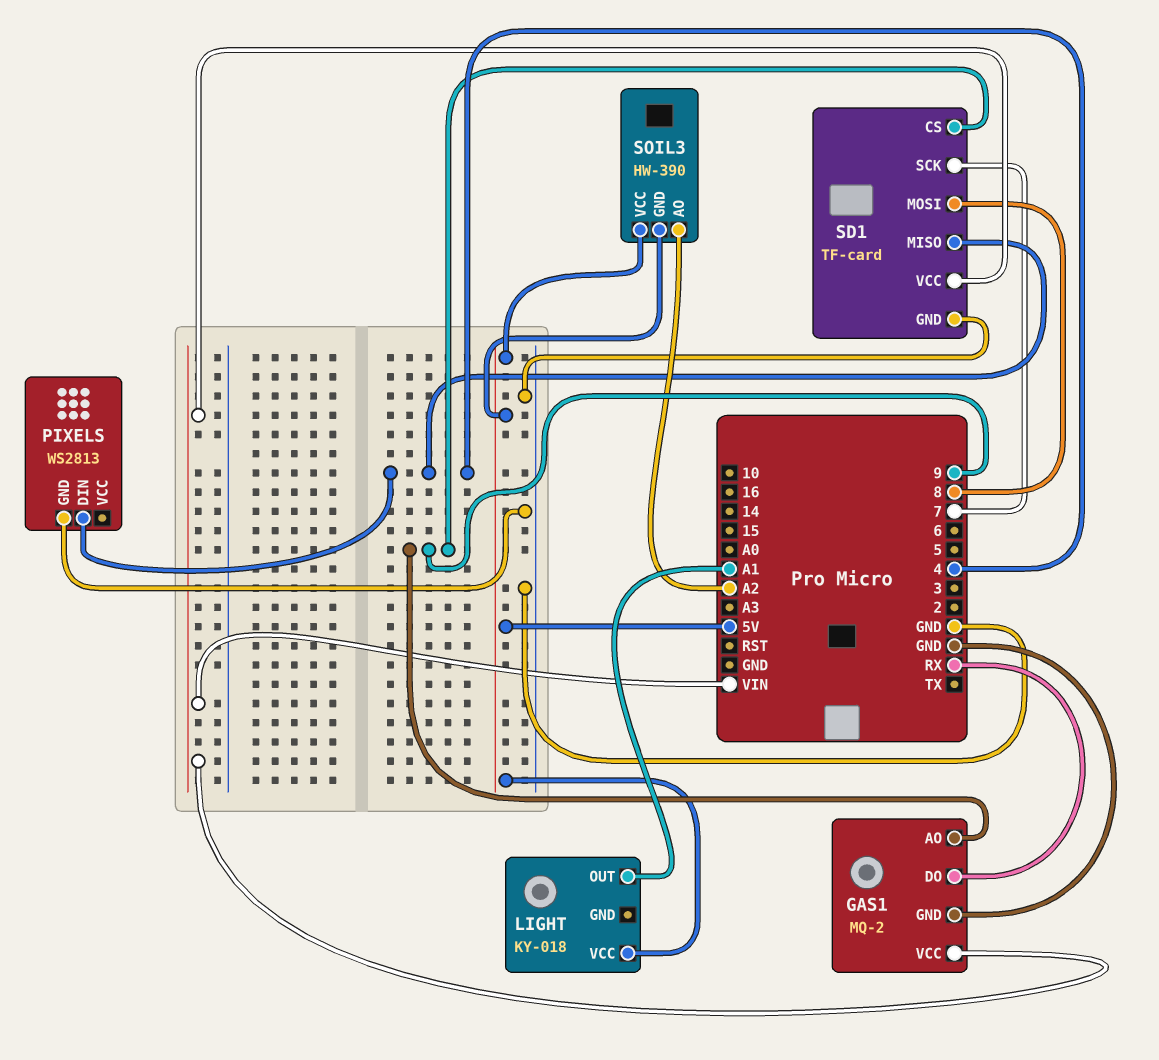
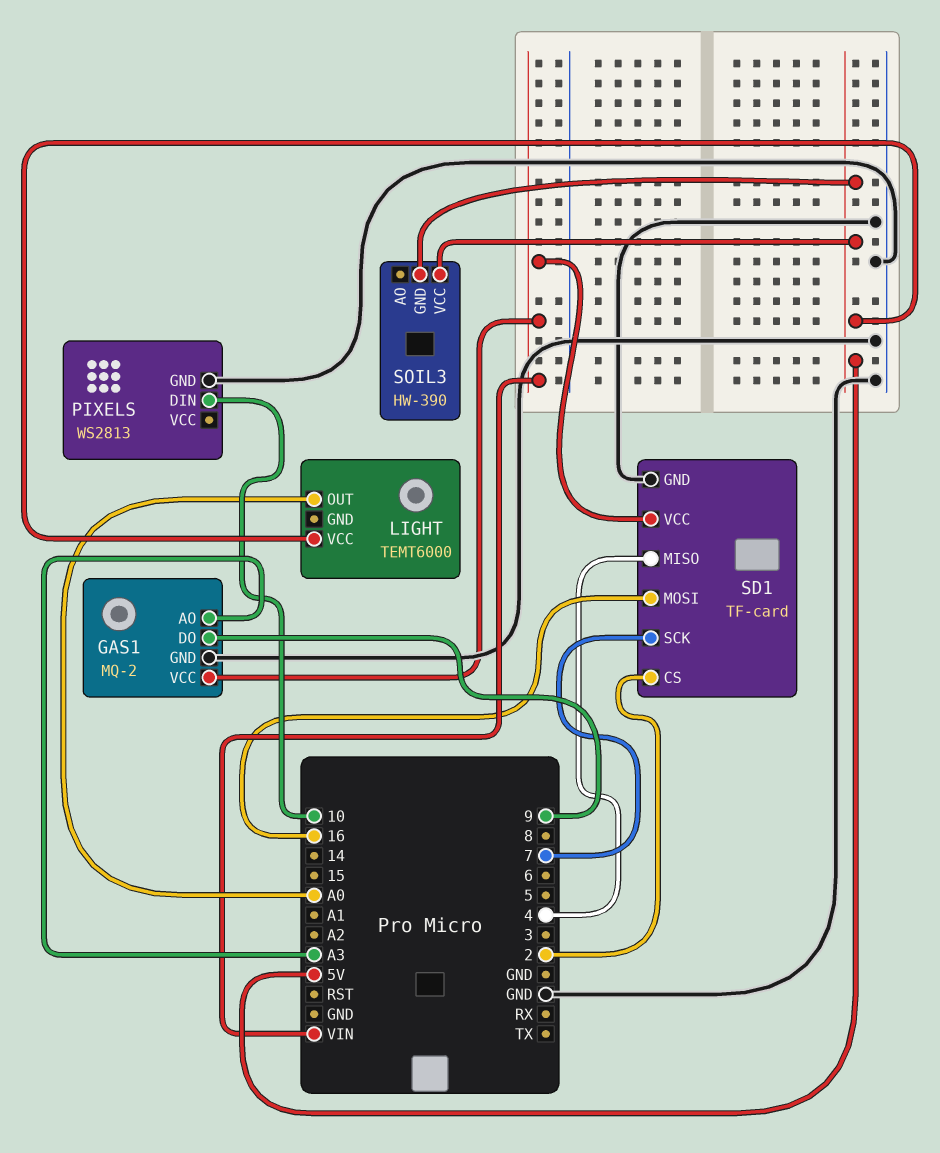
GAS1 pin AO: 9 -> A3
GAS1 pin DO: RX -> 9
LIGHT: KY-018 -> TEMT6000
LIGHT pin OUT: A1 -> A0
PIXELS pin DIN: 4 -> 10
SD1 pin CS: 9 -> 2
SD1 pin MOSI: 8 -> 16
SOIL3 pin AO: A2 -> none

